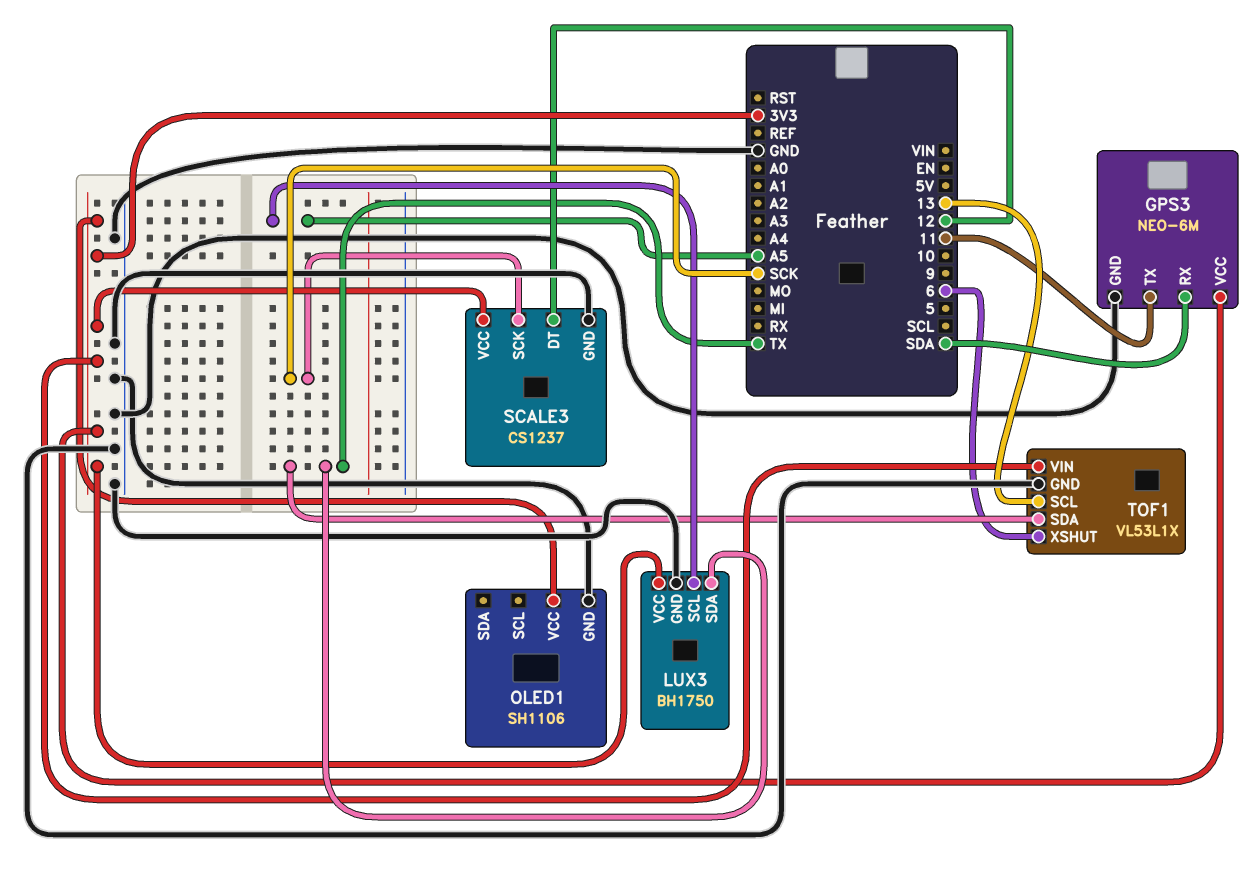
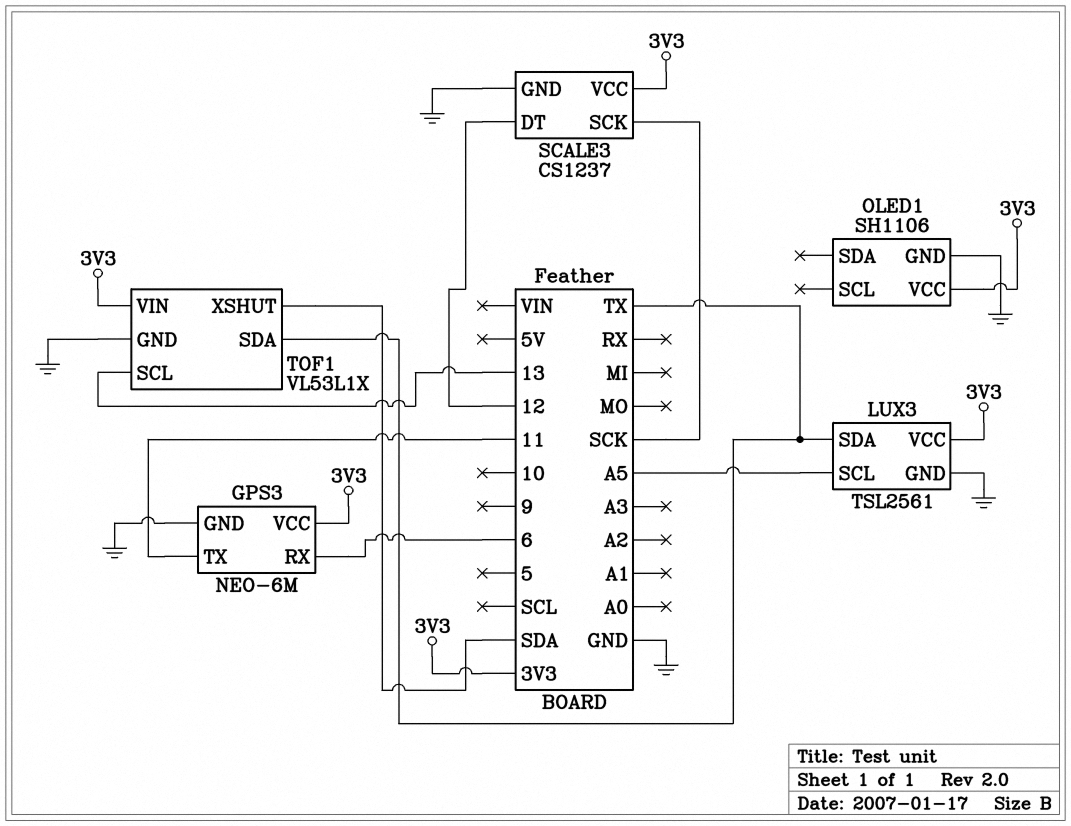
GPS3 pin RX: SDA -> 6
LUX3: BH1750 -> TSL2561
TOF1 pin XSHUT: 6 -> SDA

